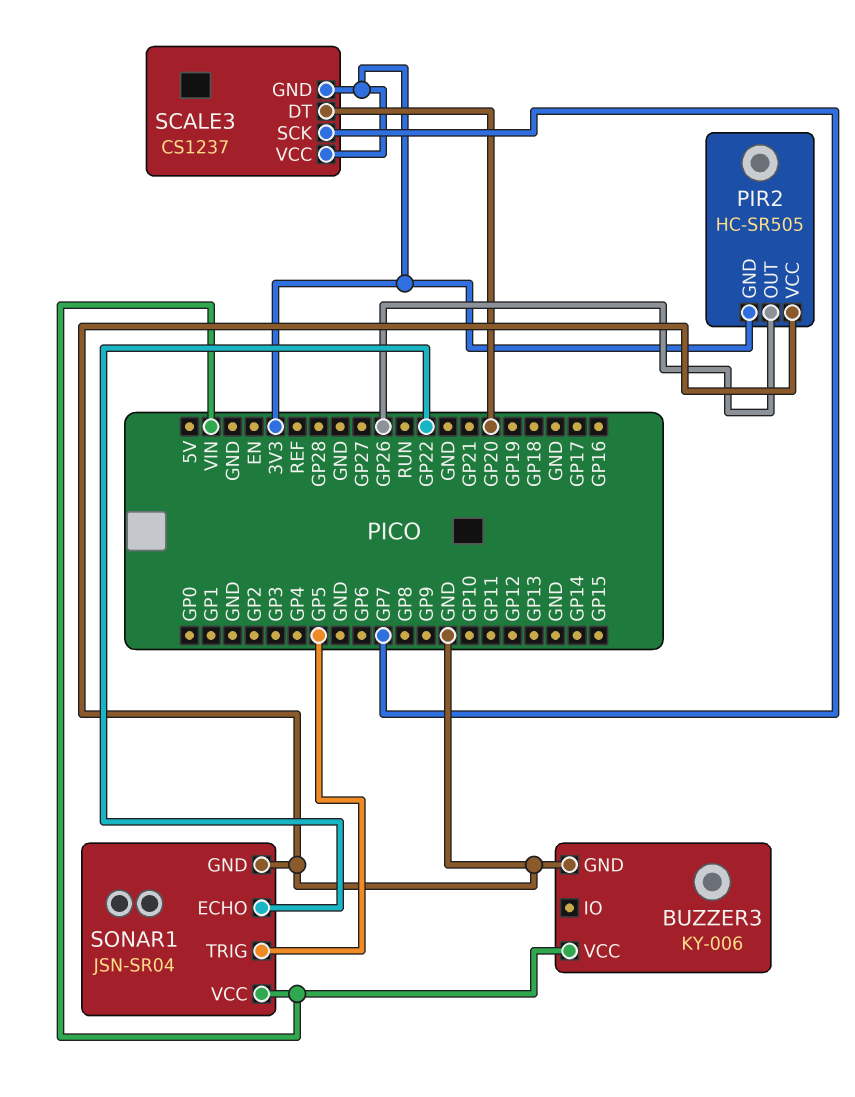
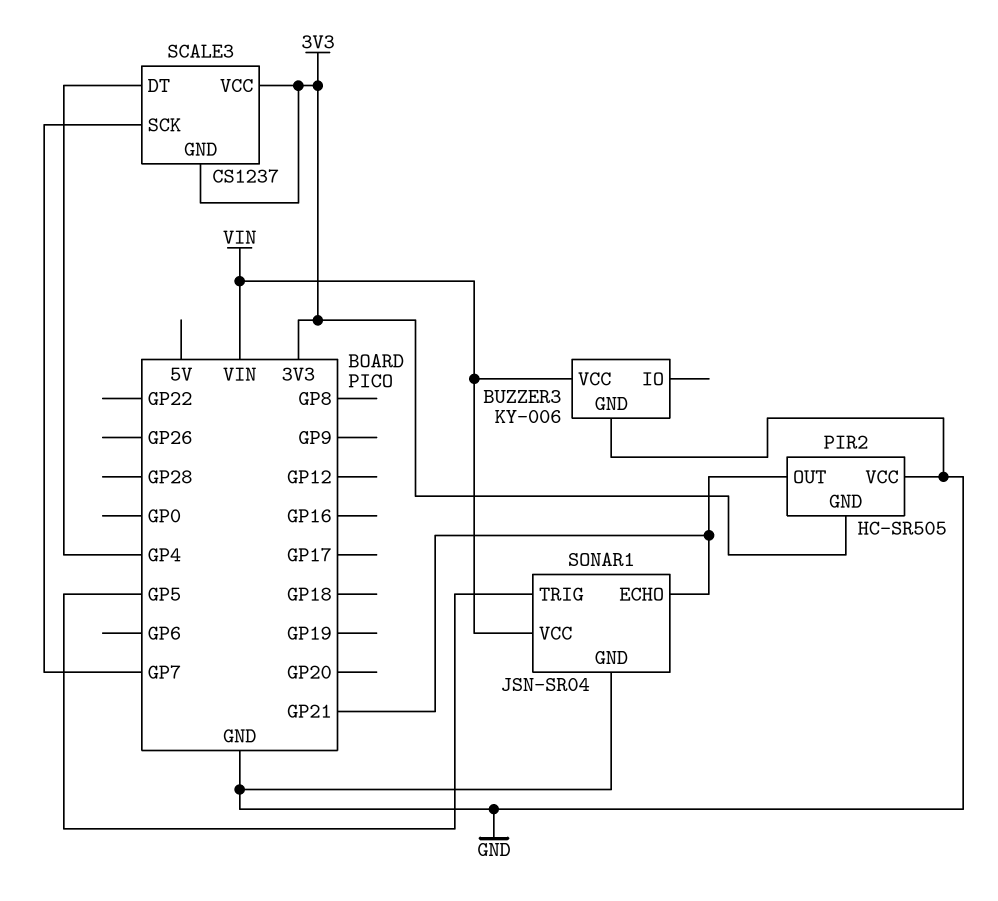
PIR2 pin OUT: GP26 -> GP21
SCALE3 pin DT: GP20 -> GP4
SONAR1 pin ECHO: GP22 -> GP21

